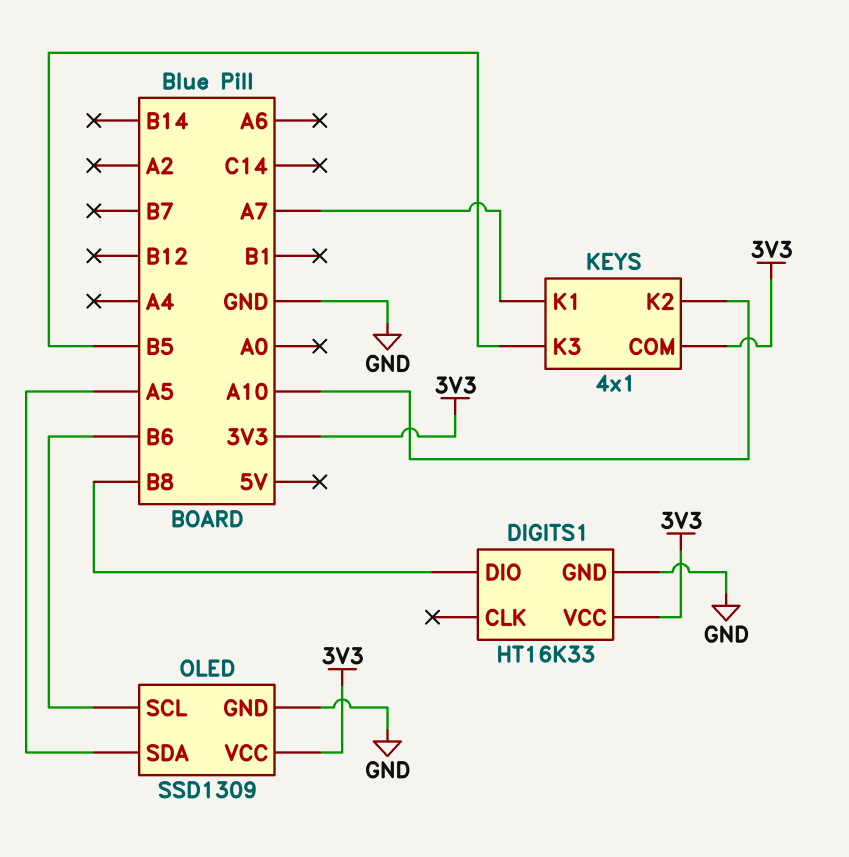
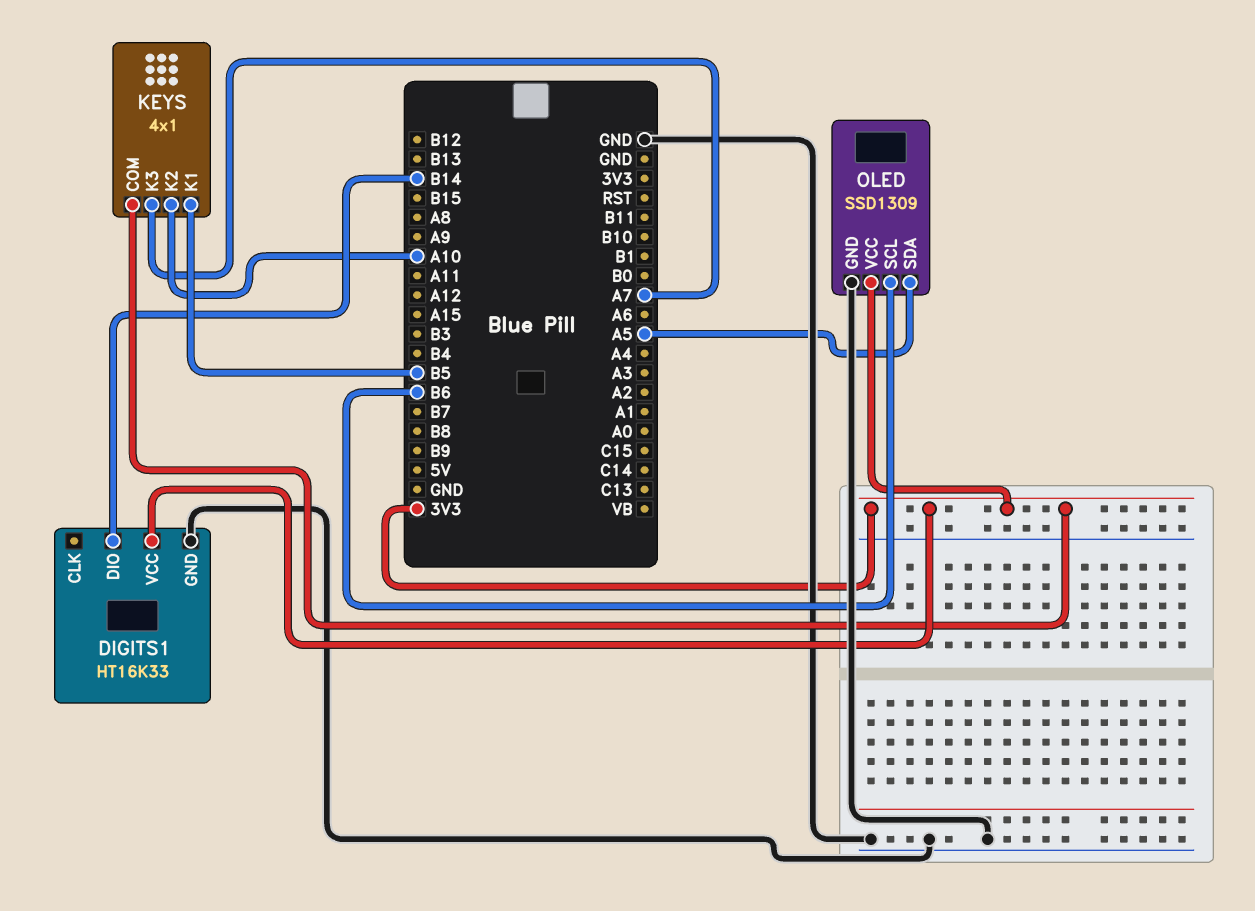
DIGITS1 pin DIO: B8 -> B14
KEYS pin K1: A7 -> B5
KEYS pin K3: B5 -> A7

